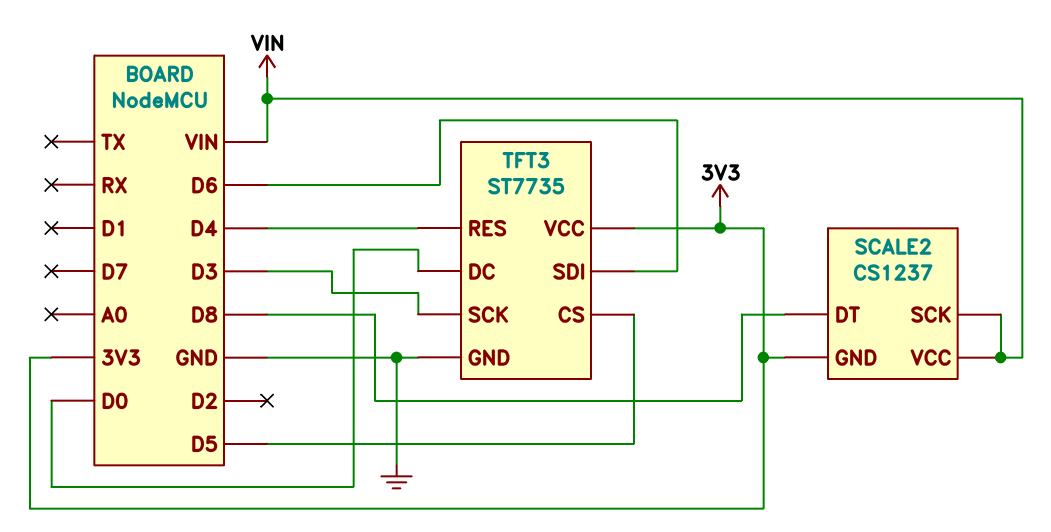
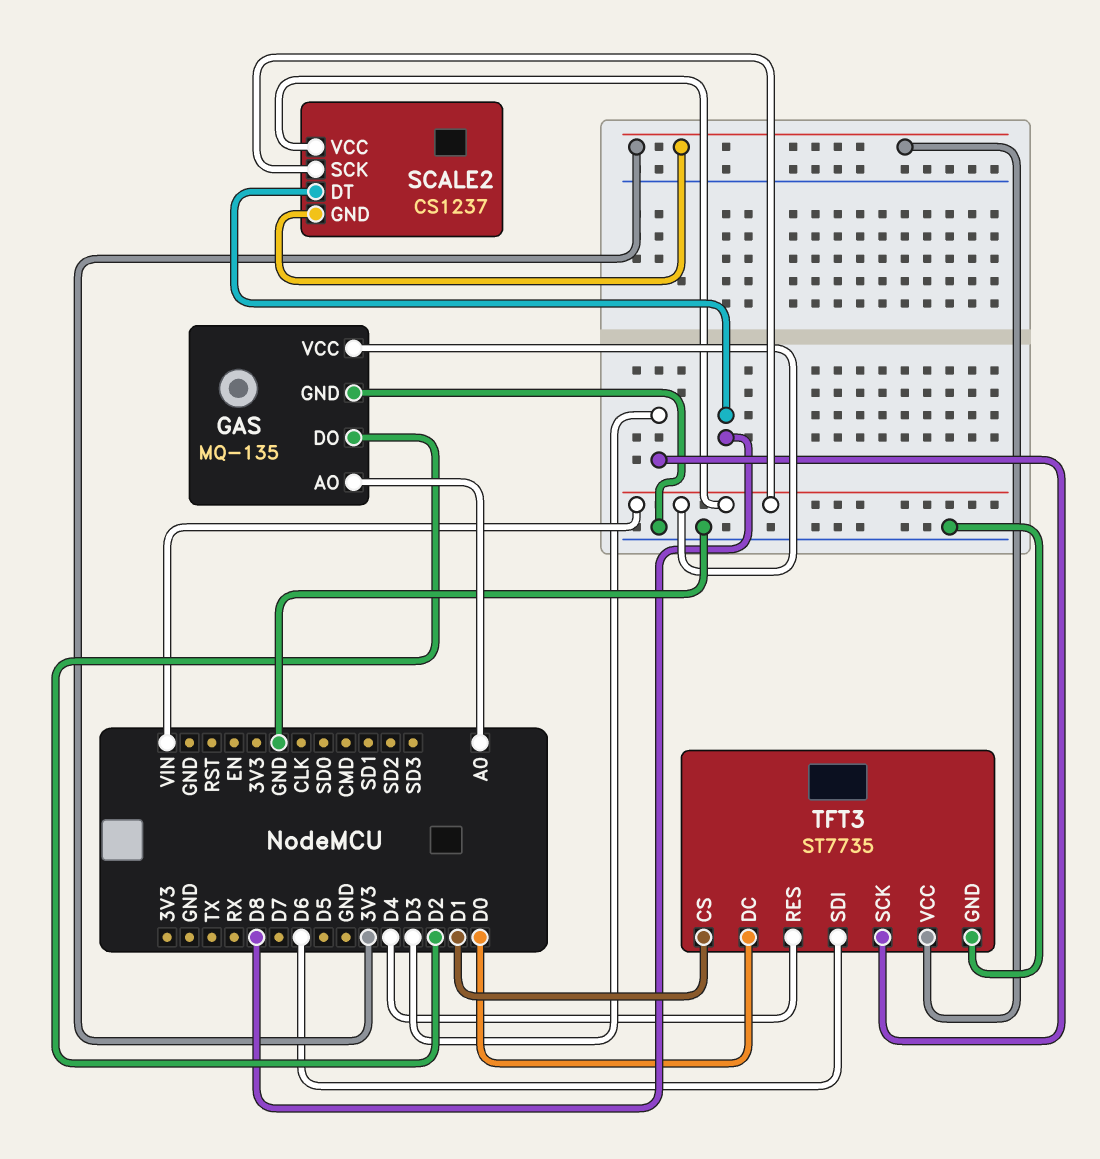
GAS: none -> MQ-135
GAS pin AO: none -> A0
GAS pin DO: none -> D2
GAS pin GND: none -> GND
GAS pin VCC: none -> VIN
TFT3 pin CS: D5 -> D1

